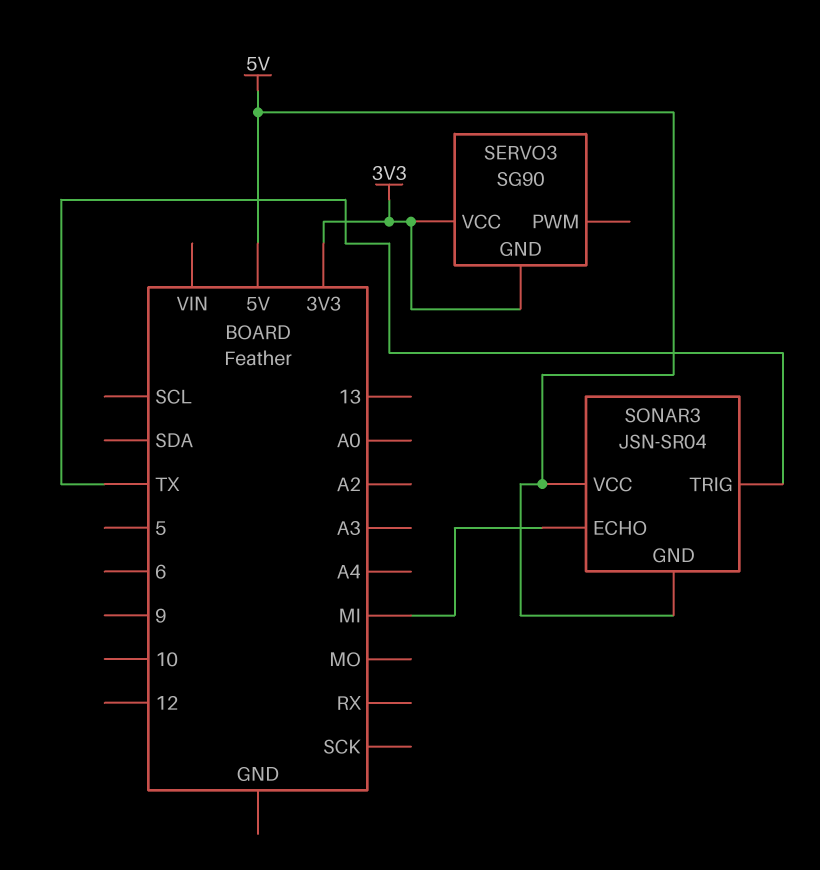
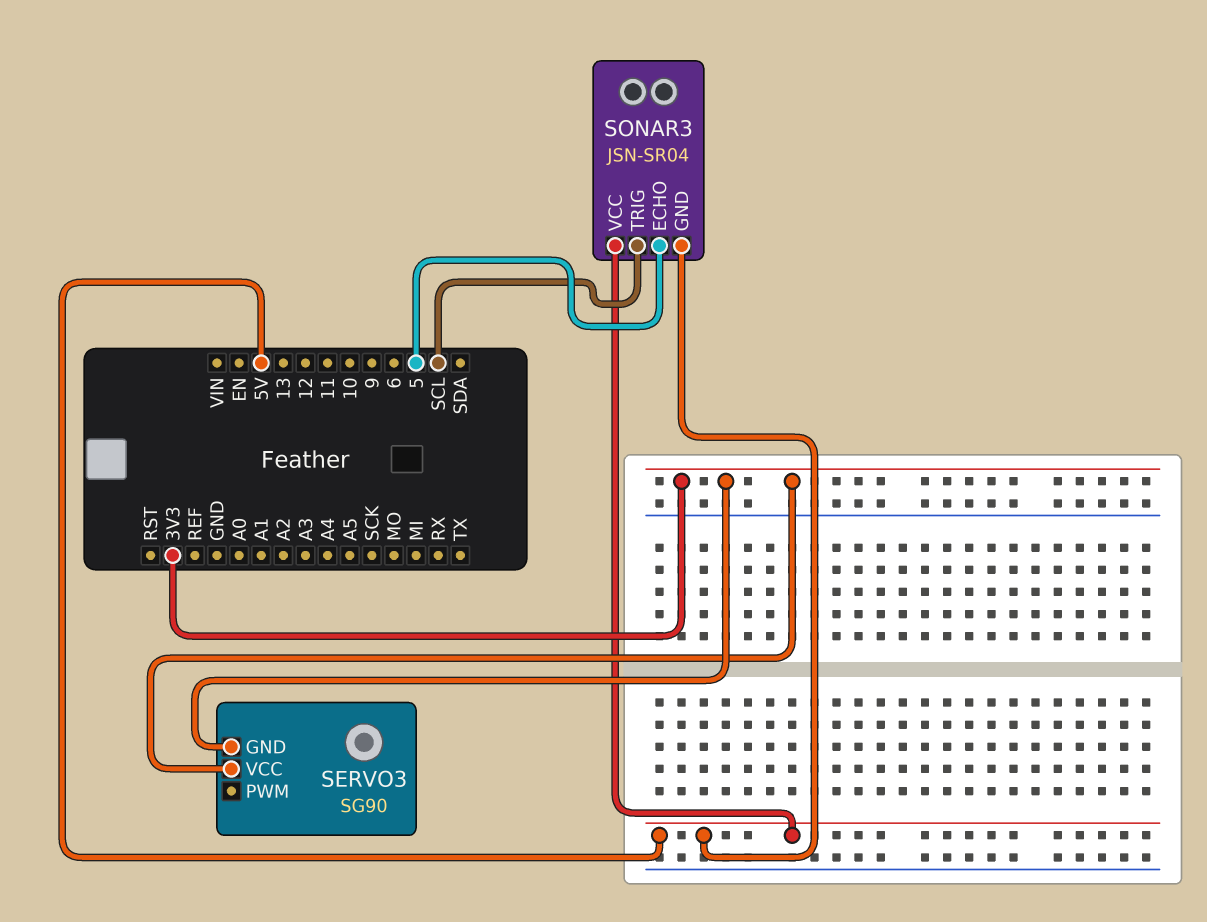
SONAR3 pin ECHO: MI -> 5
SONAR3 pin TRIG: TX -> SCL

